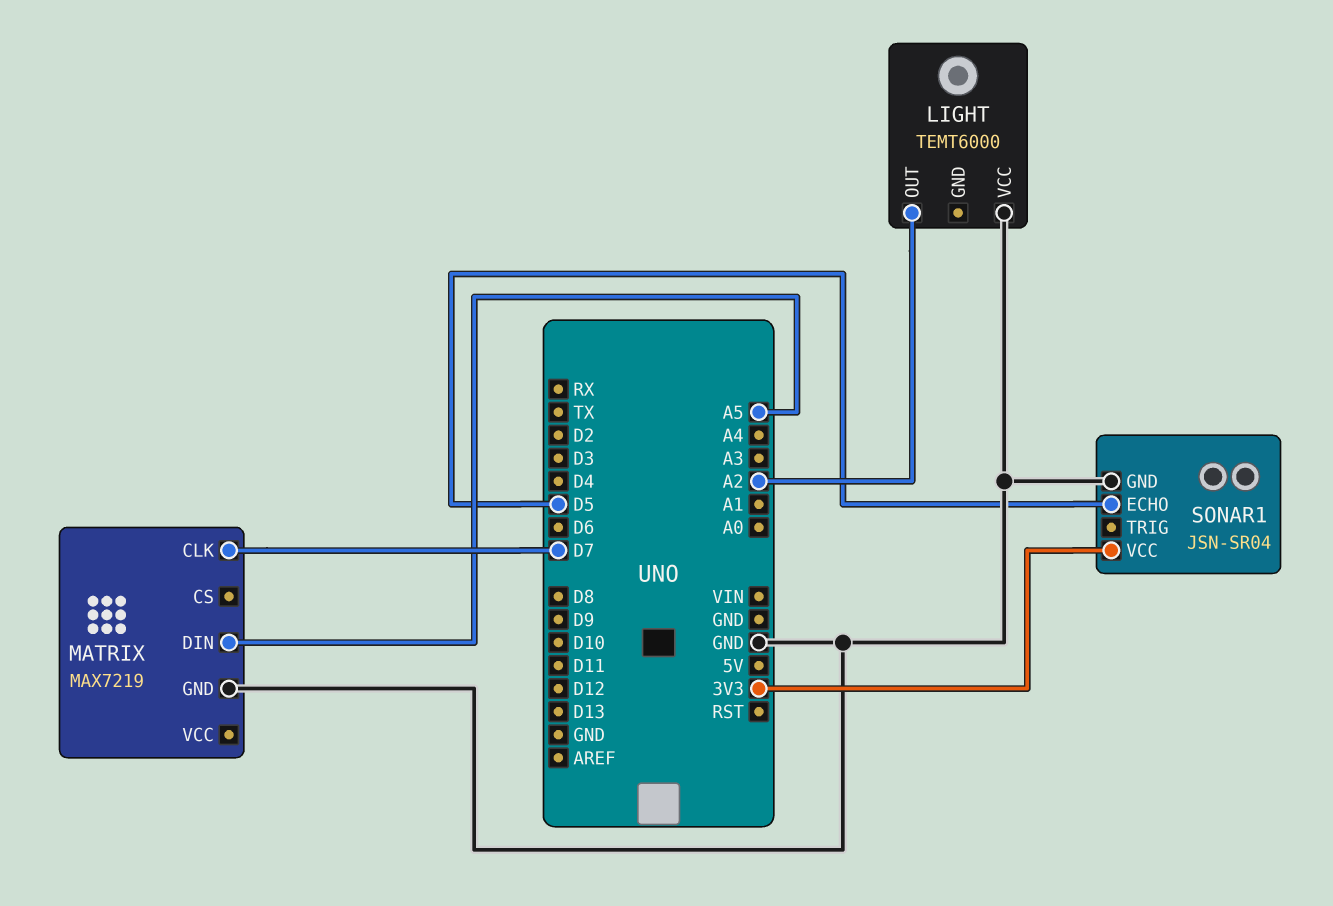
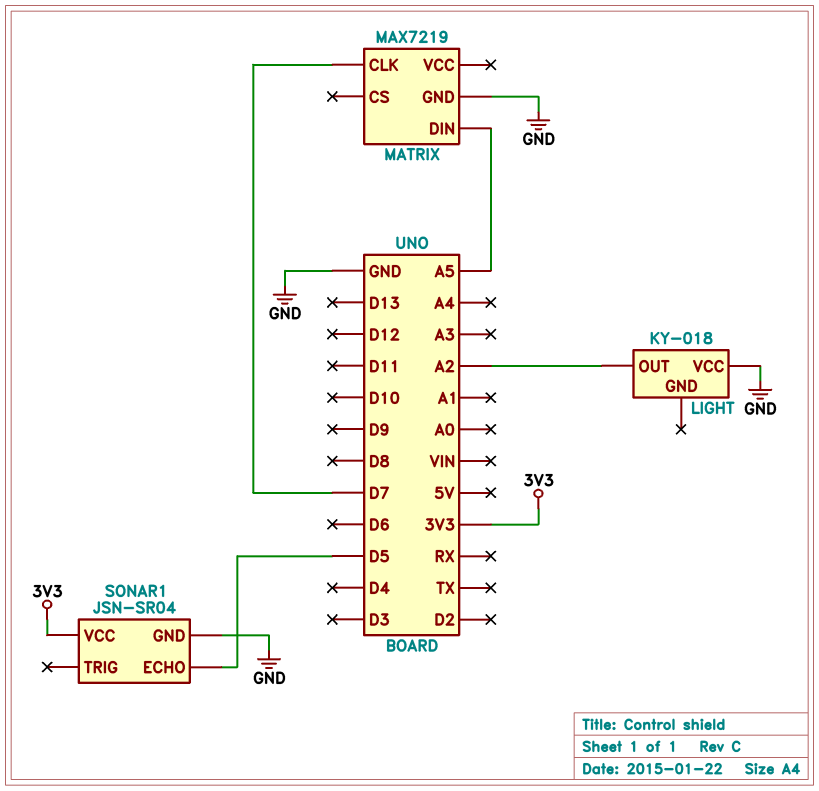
LIGHT: TEMT6000 -> KY-018

